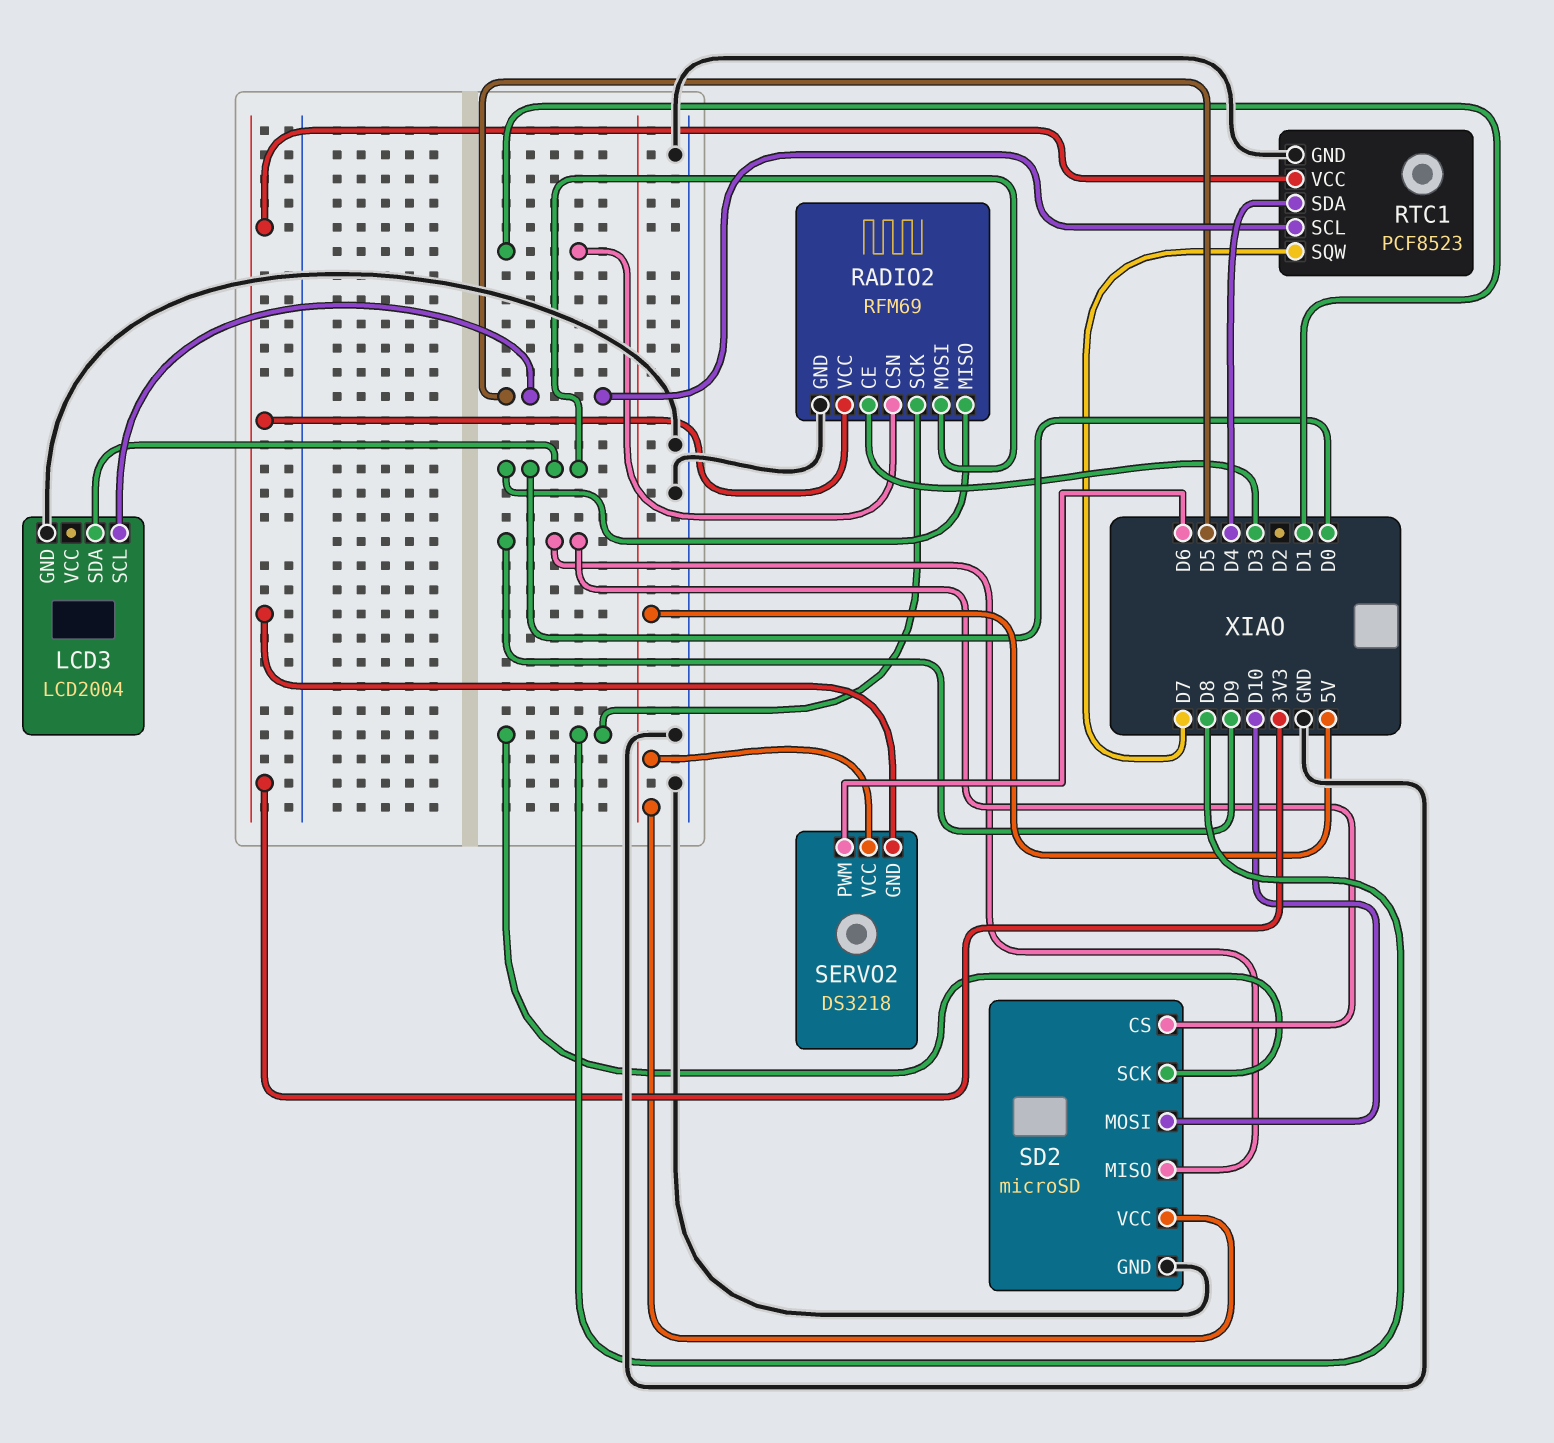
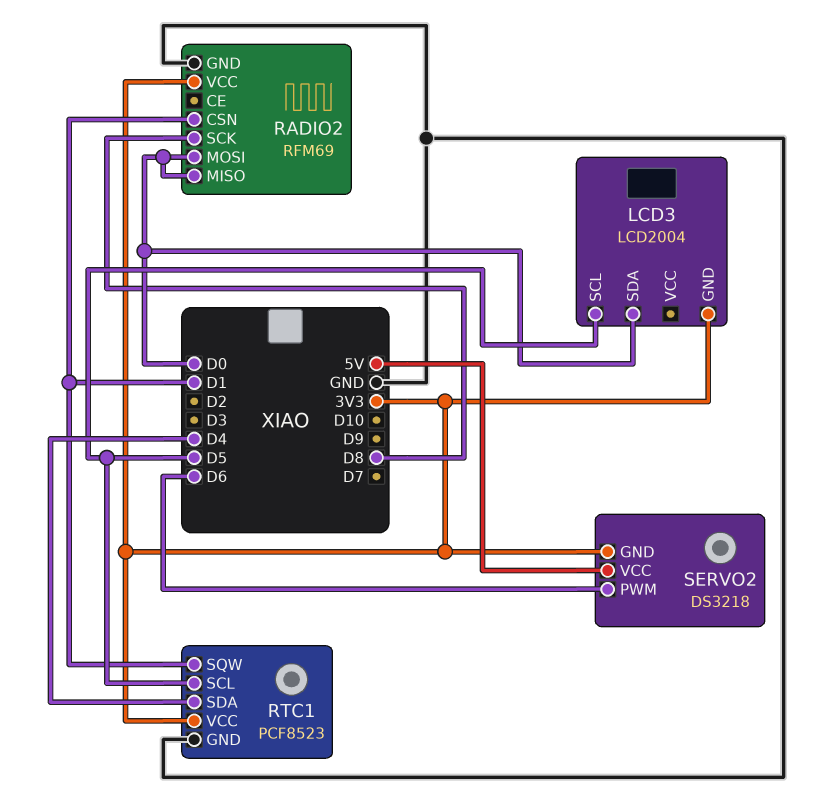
LCD3 pin GND: GND -> 3V3
RADIO2 pin CE: D3 -> none
RTC1 pin SQW: D7 -> D1
SD2: microSD -> none
SD2 pin CS: D9 -> none
SD2 pin GND: GND -> none
SD2 pin MISO: D9 -> none
SD2 pin MOSI: D10 -> none
SD2 pin SCK: D8 -> none
SD2 pin VCC: 5V -> none

